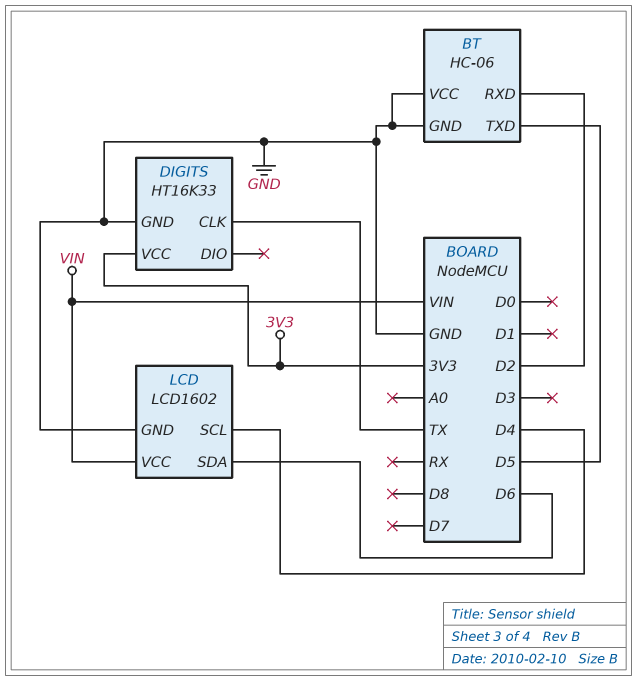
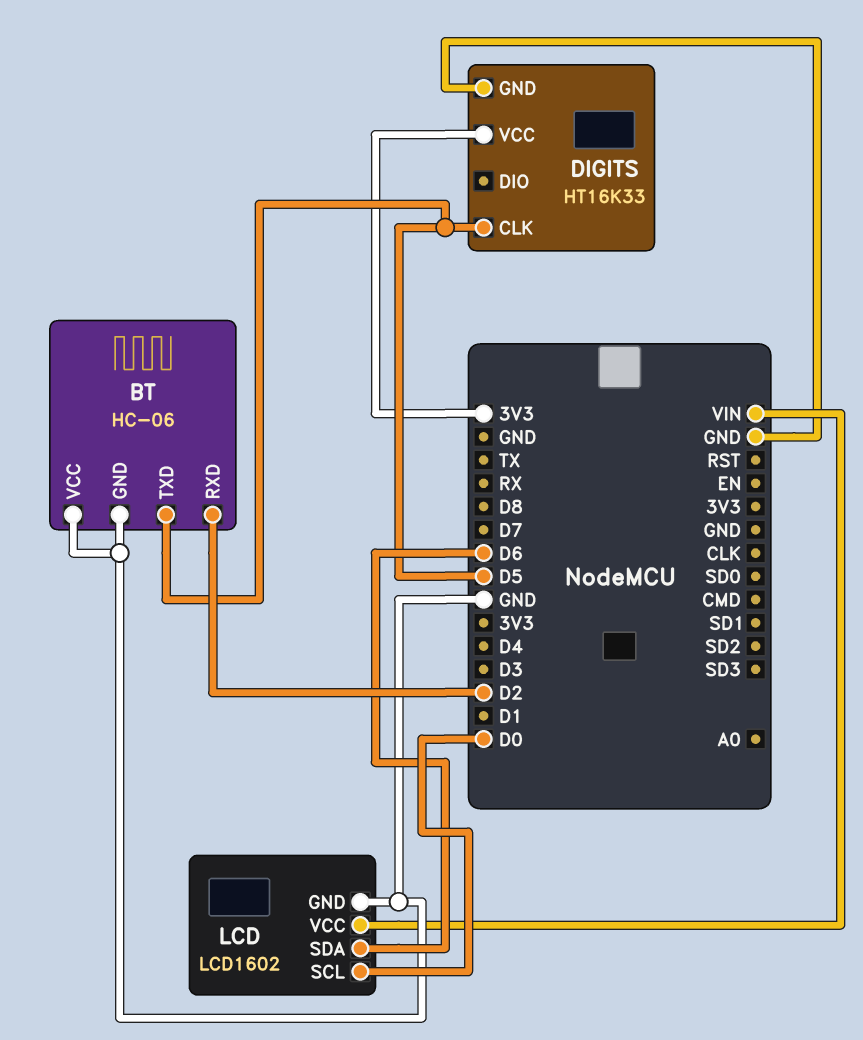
DIGITS pin CLK: TX -> D5
LCD pin SCL: D4 -> D0

